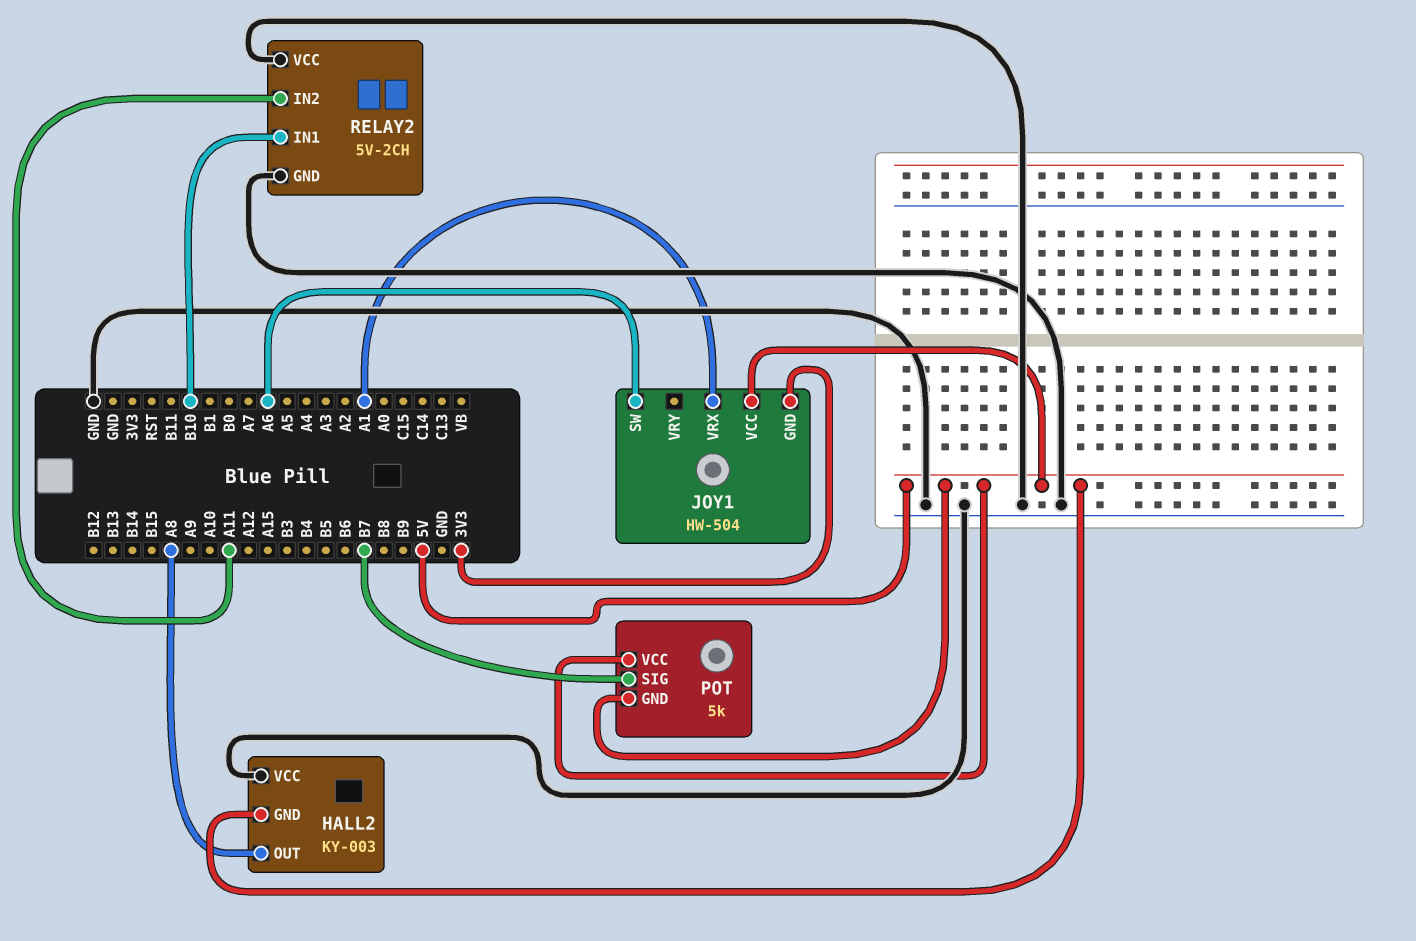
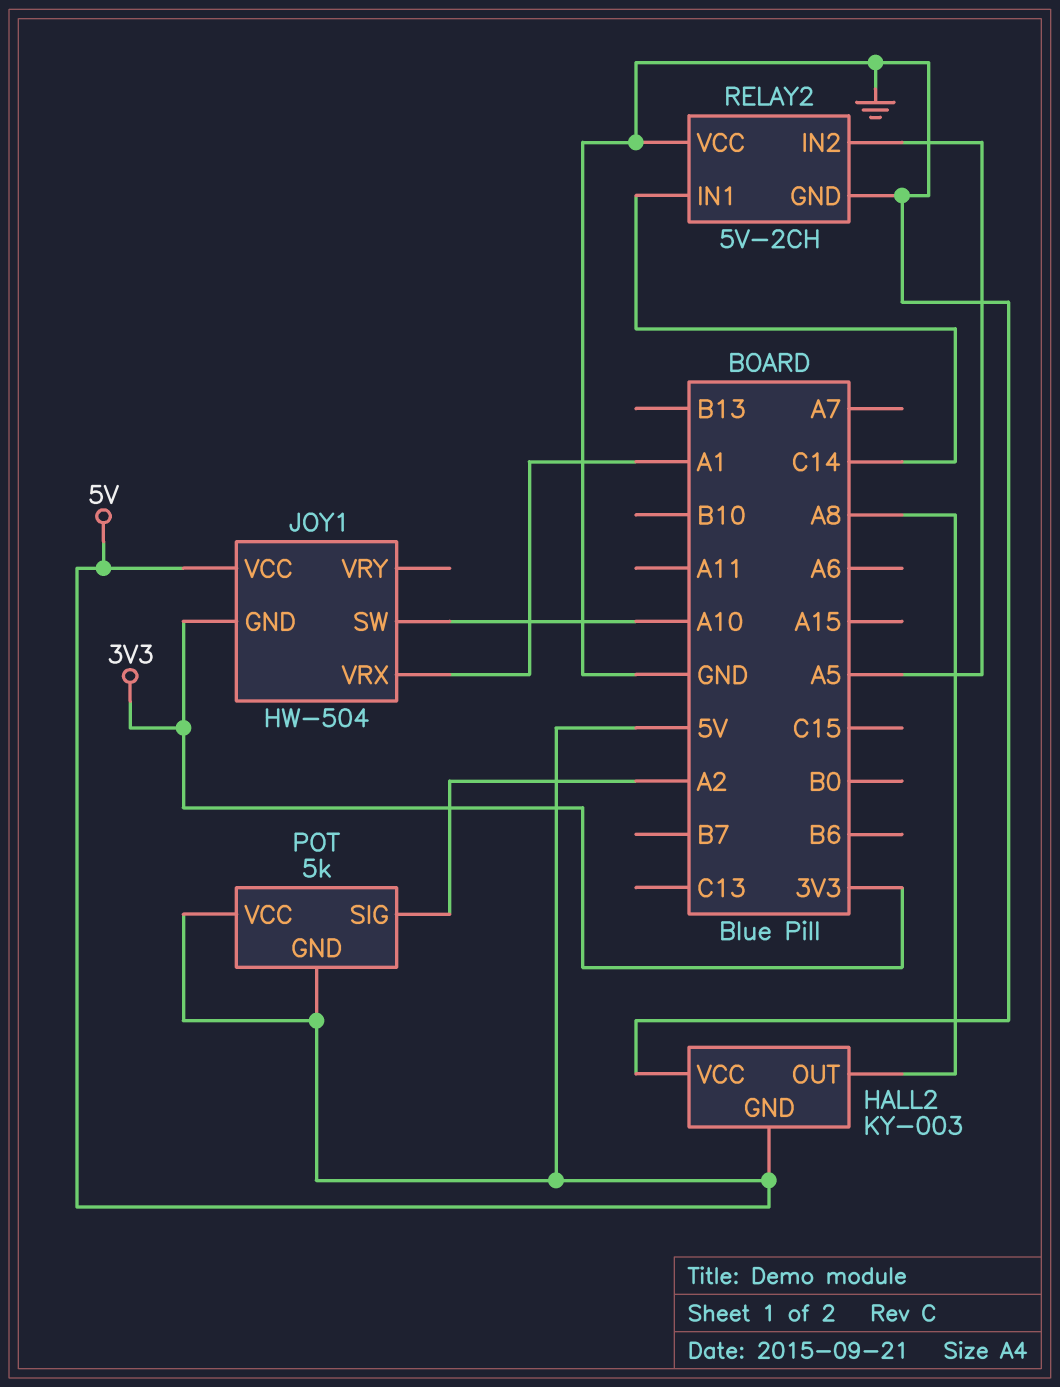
JOY1 pin SW: A6 -> A10
POT pin SIG: B7 -> A2
RELAY2 pin IN1: B10 -> C14
RELAY2 pin IN2: A11 -> A5

